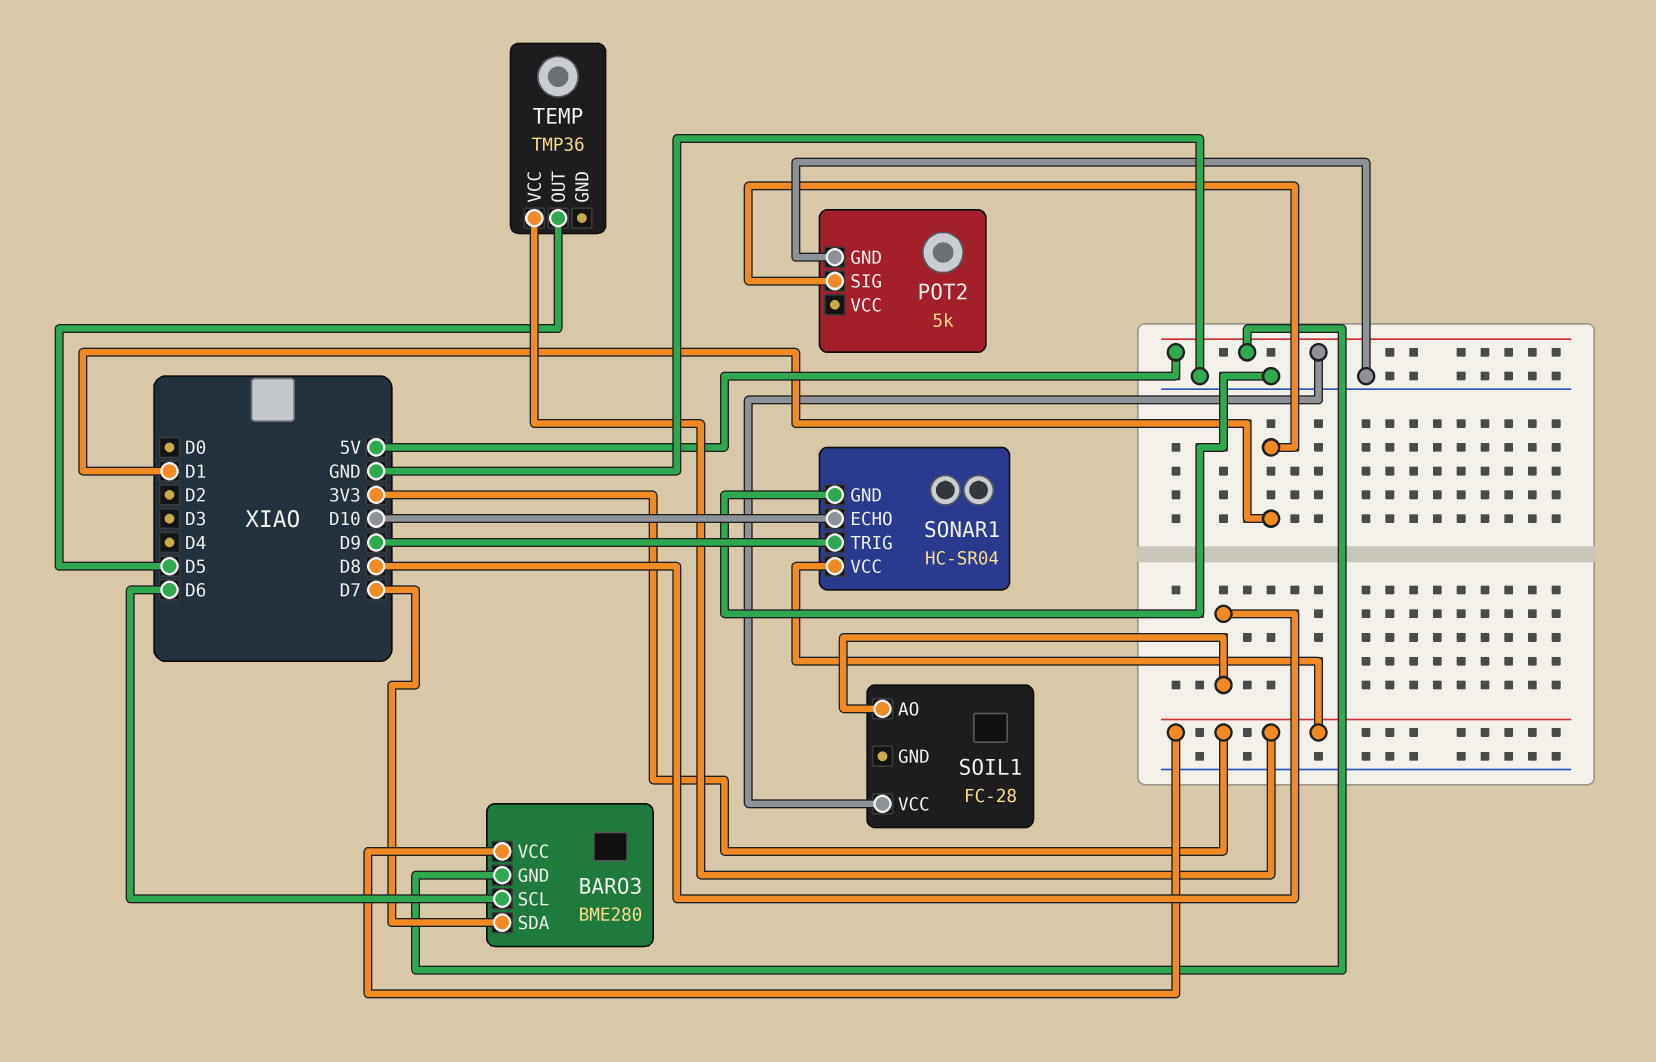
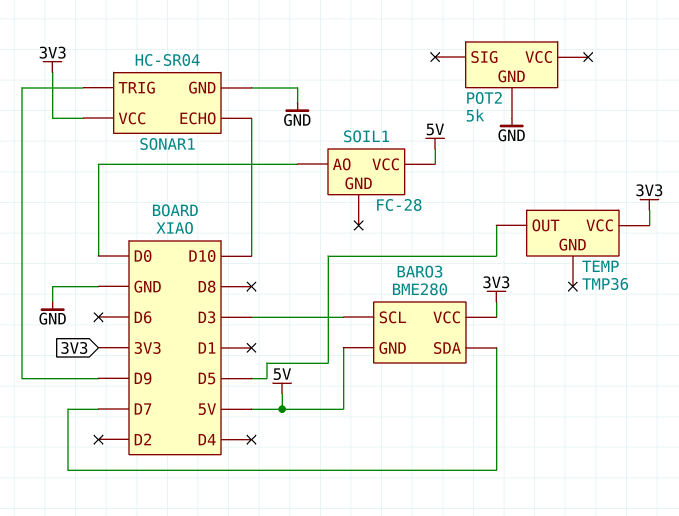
BARO3 pin SCL: D6 -> D3
POT2 pin SIG: D1 -> none
SOIL1 pin AO: D8 -> D0

